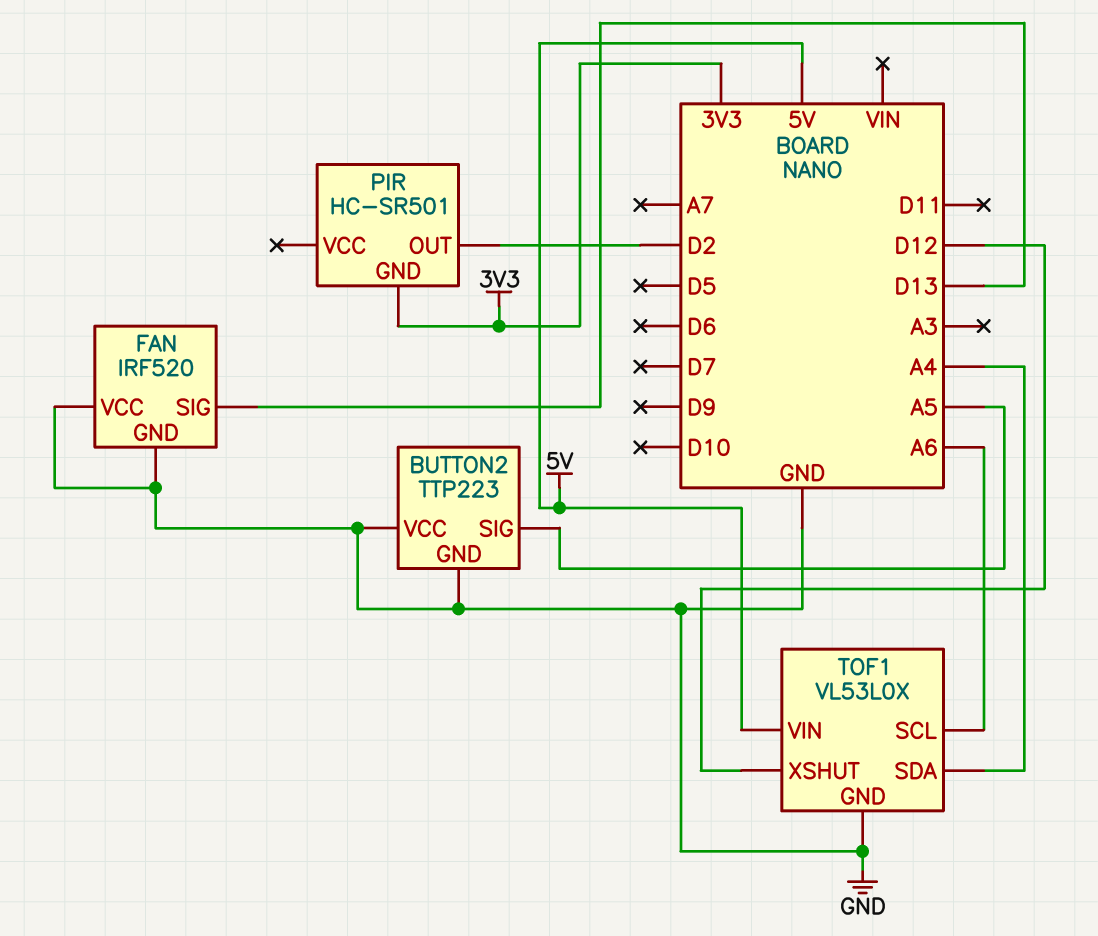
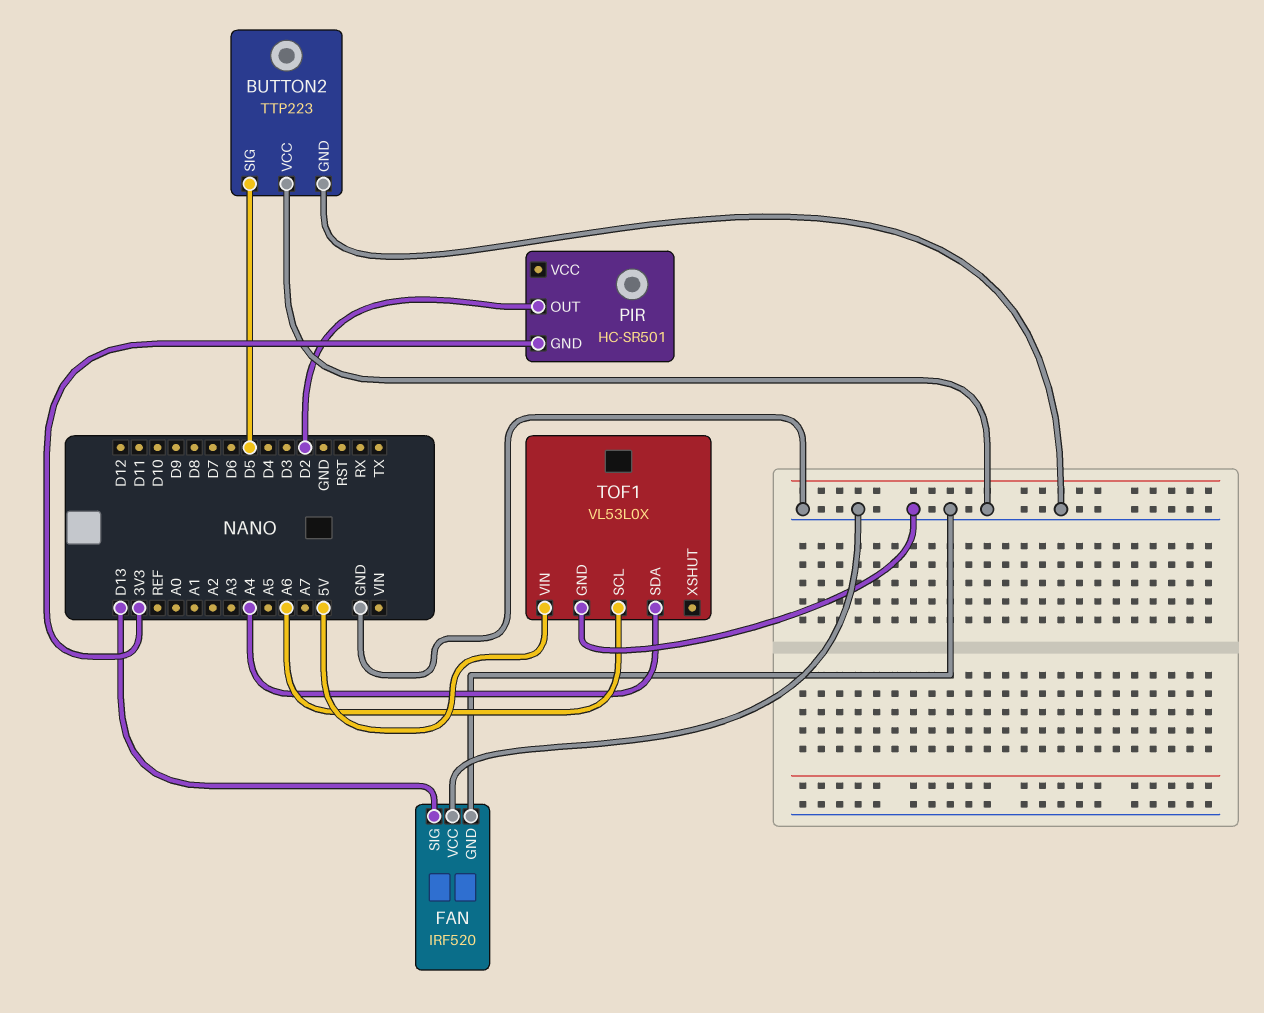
BUTTON2 pin SIG: A5 -> D5
TOF1 pin XSHUT: D12 -> none

